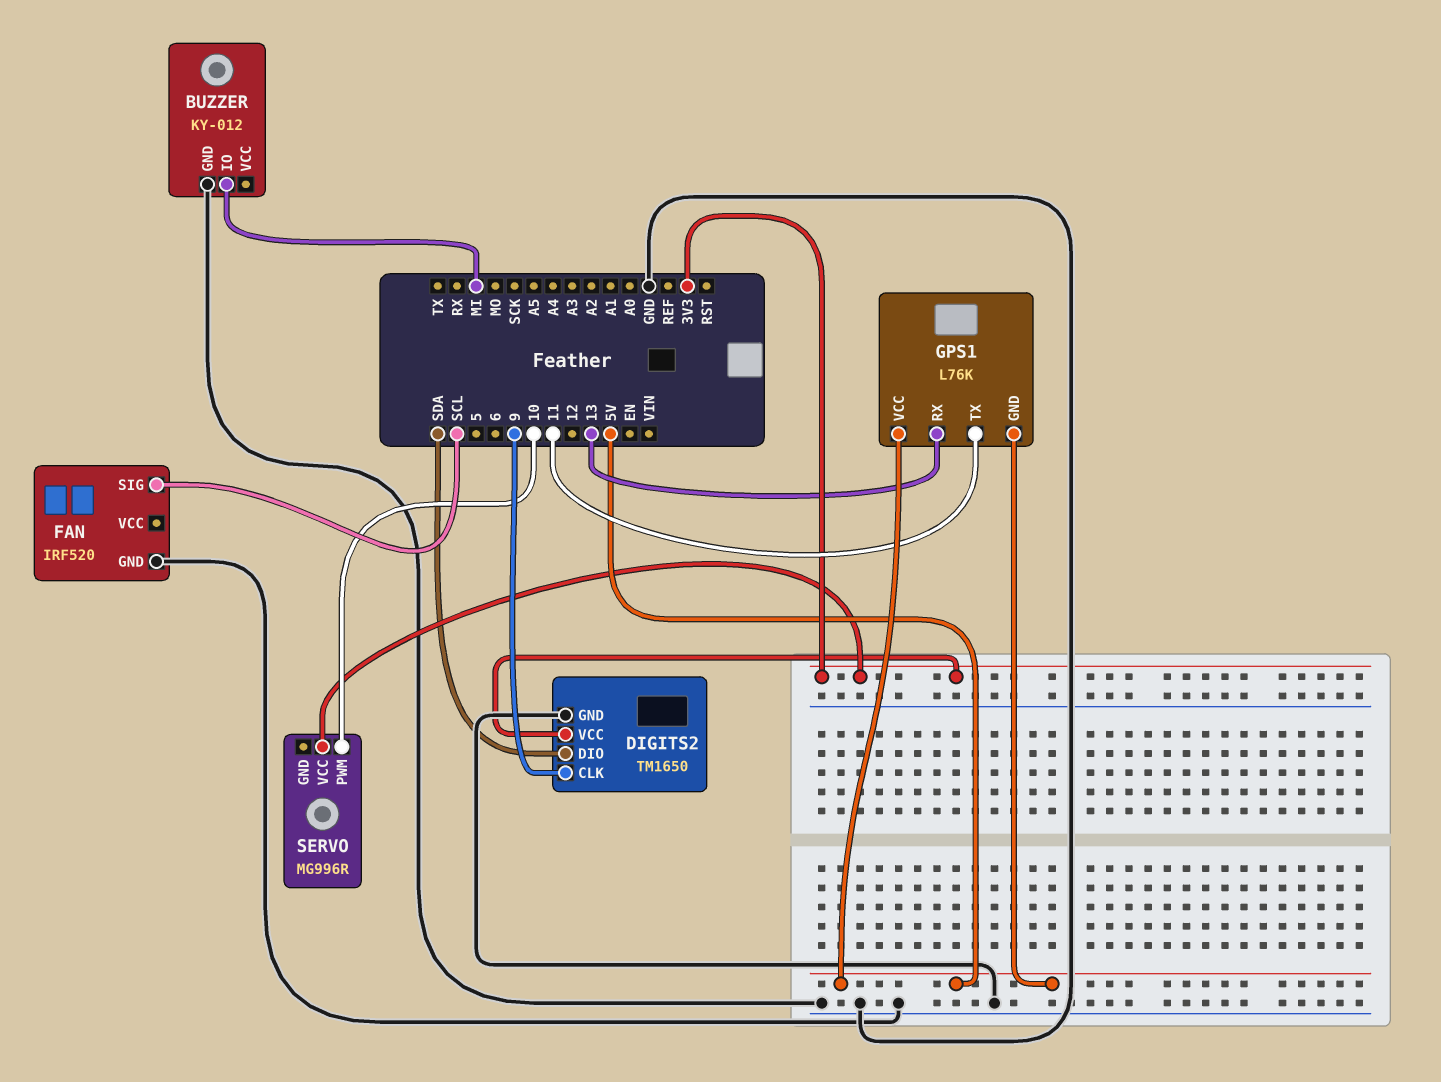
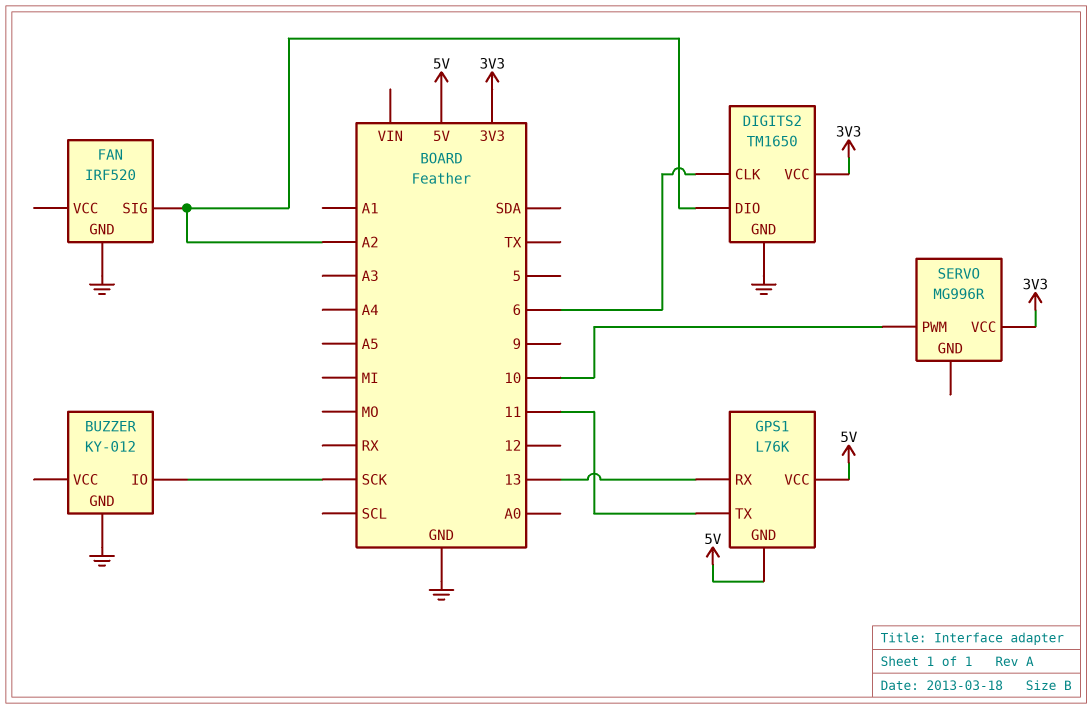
BUZZER pin IO: MI -> SCK
DIGITS2 pin CLK: 9 -> 6
DIGITS2 pin DIO: SDA -> A2
FAN pin SIG: SCL -> A2

